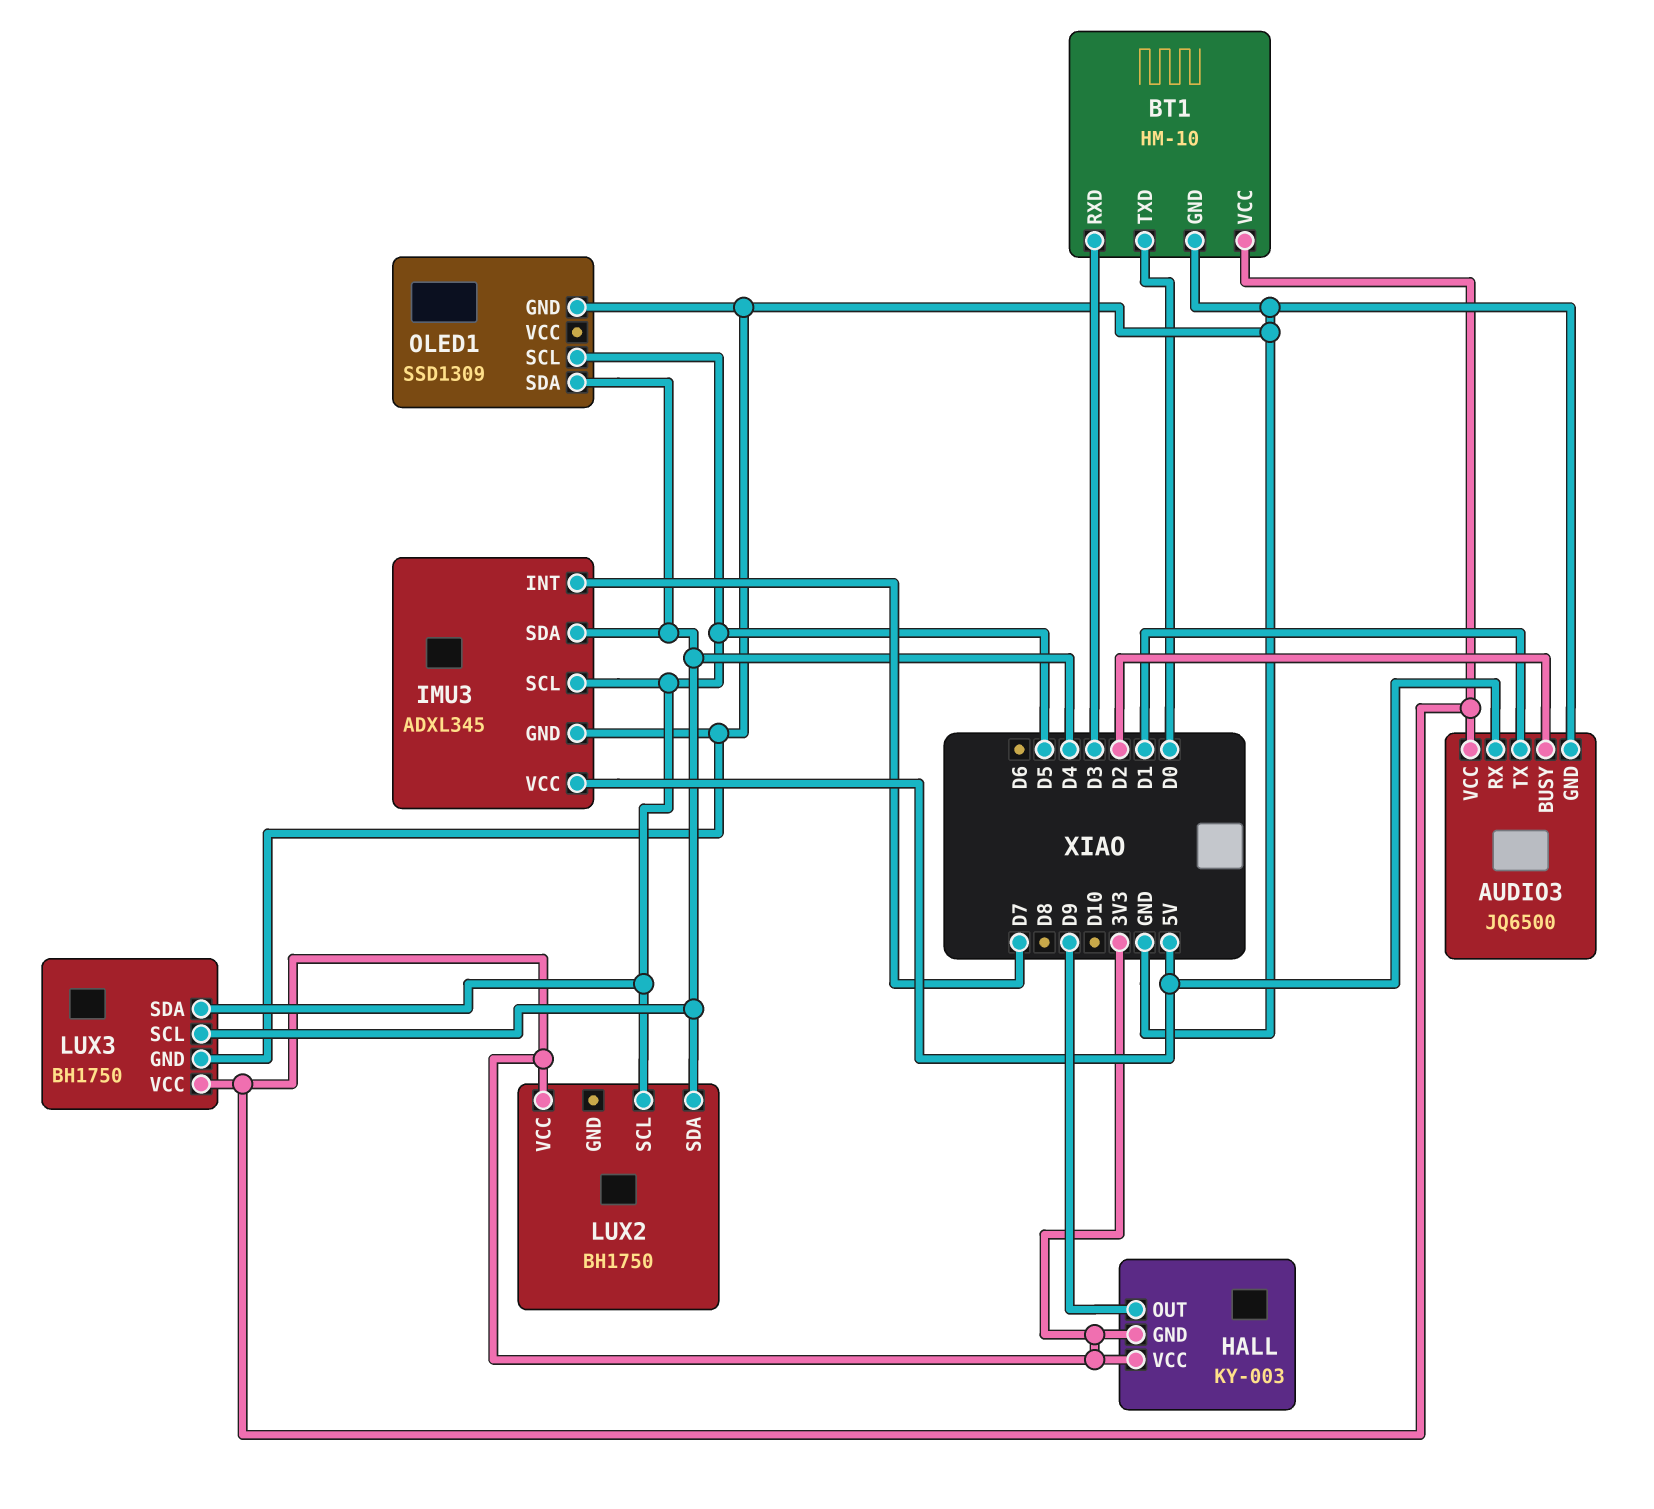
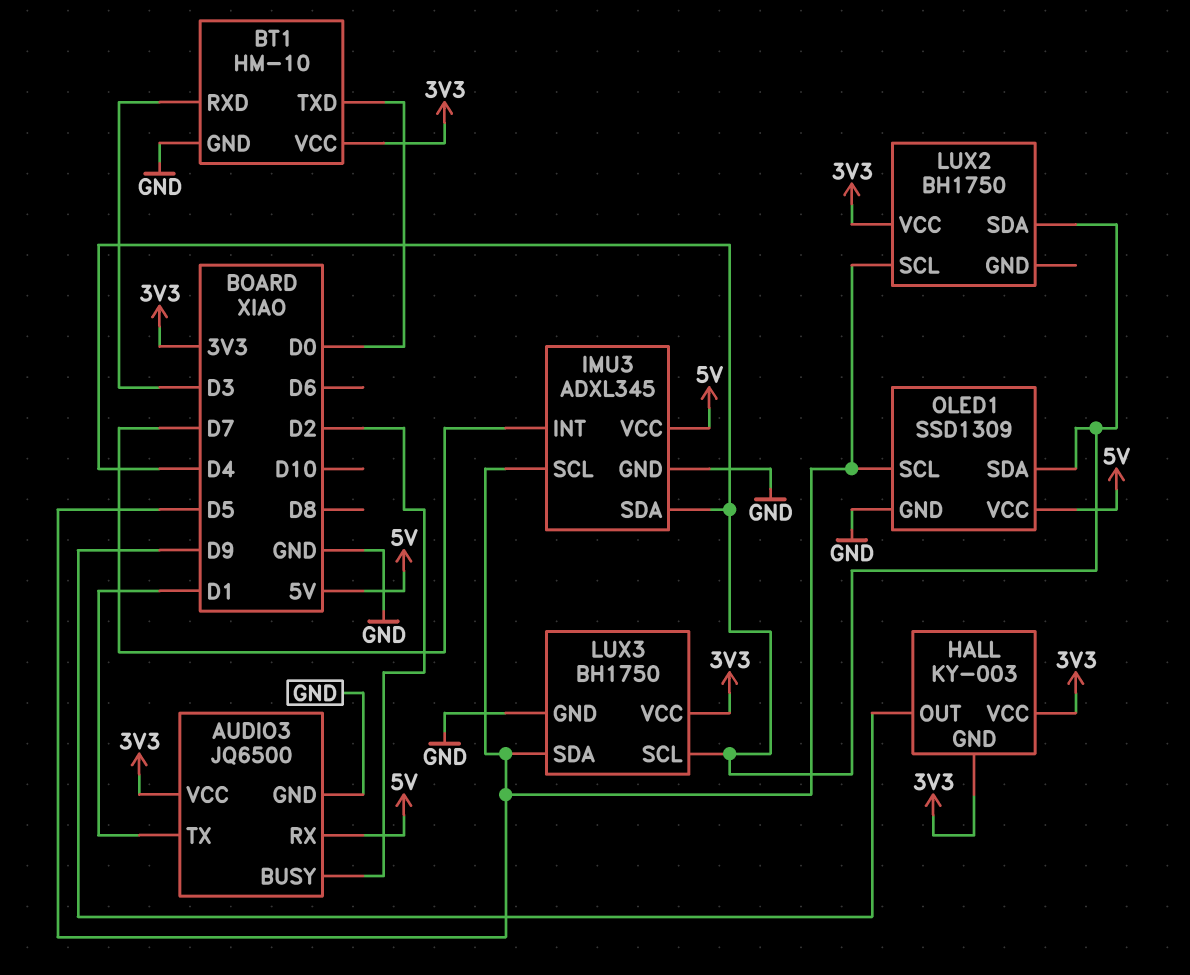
OLED1 pin VCC: none -> 5V

